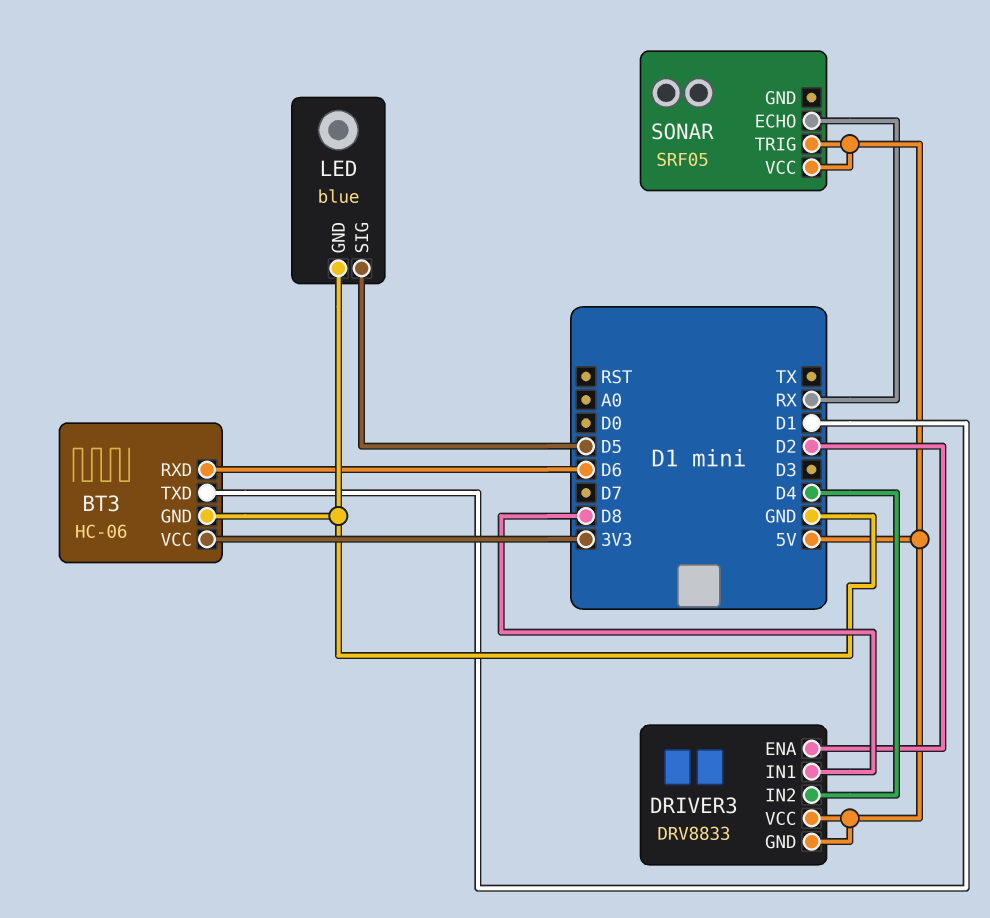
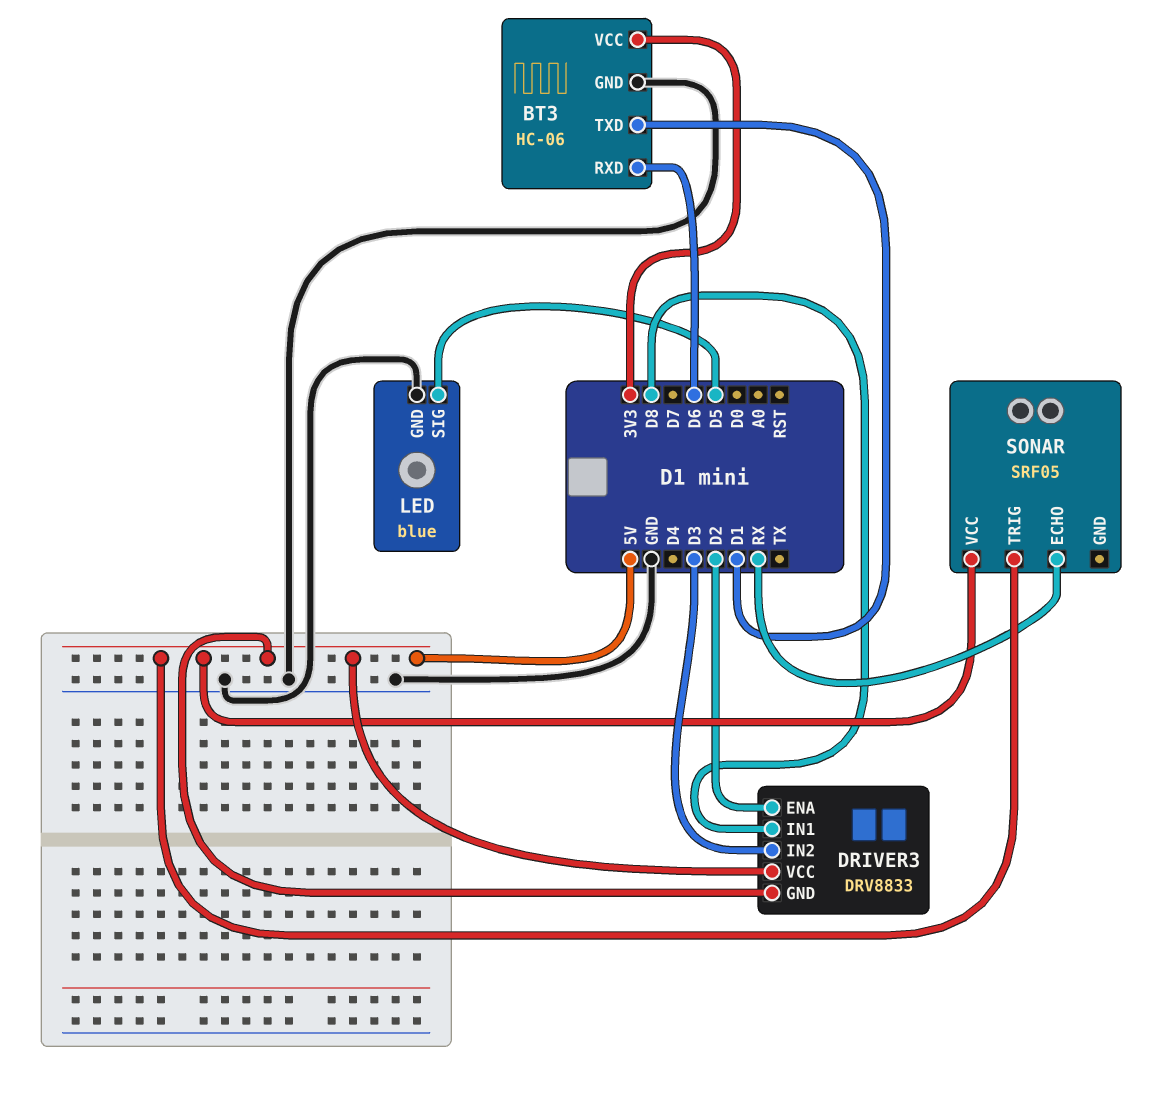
DRIVER3 pin IN2: D4 -> D3

